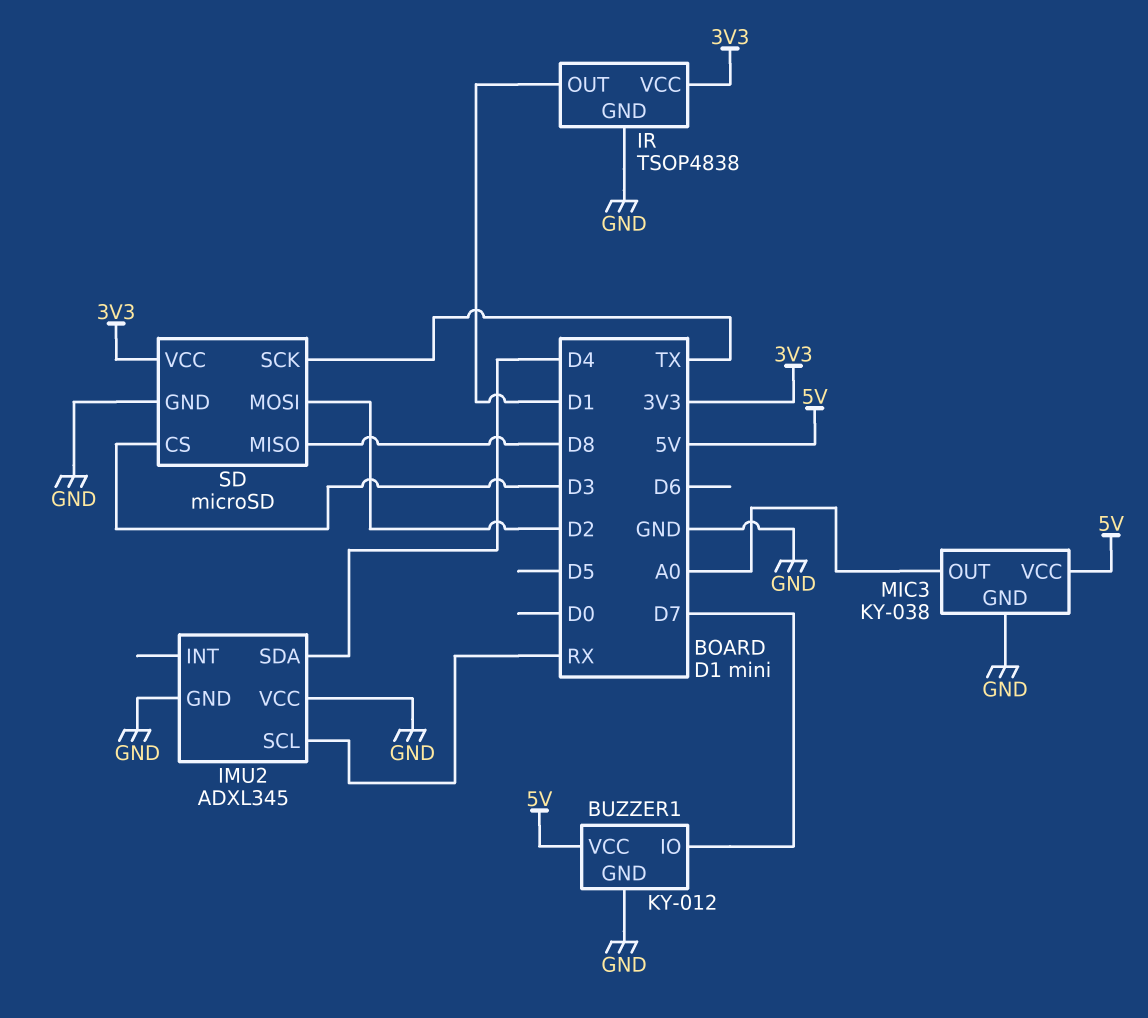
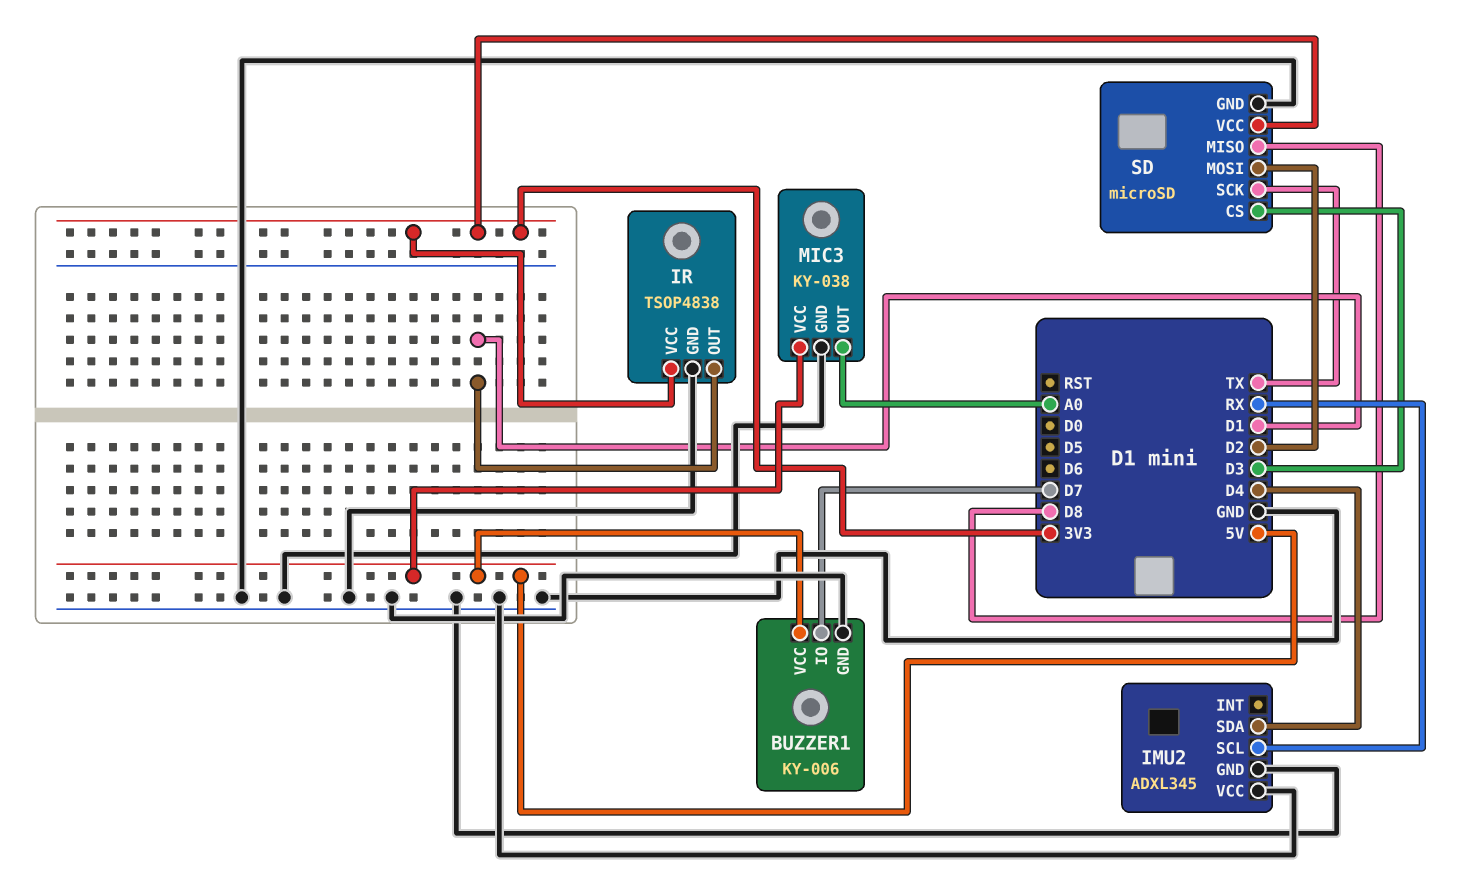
BUZZER1: KY-012 -> KY-006

